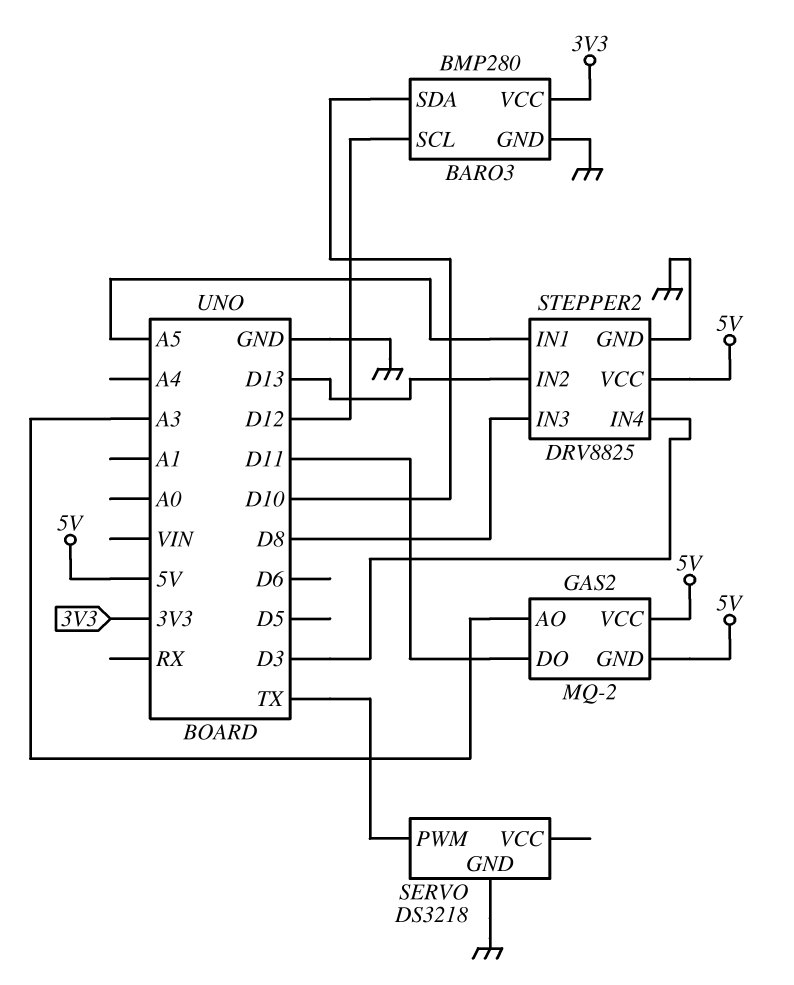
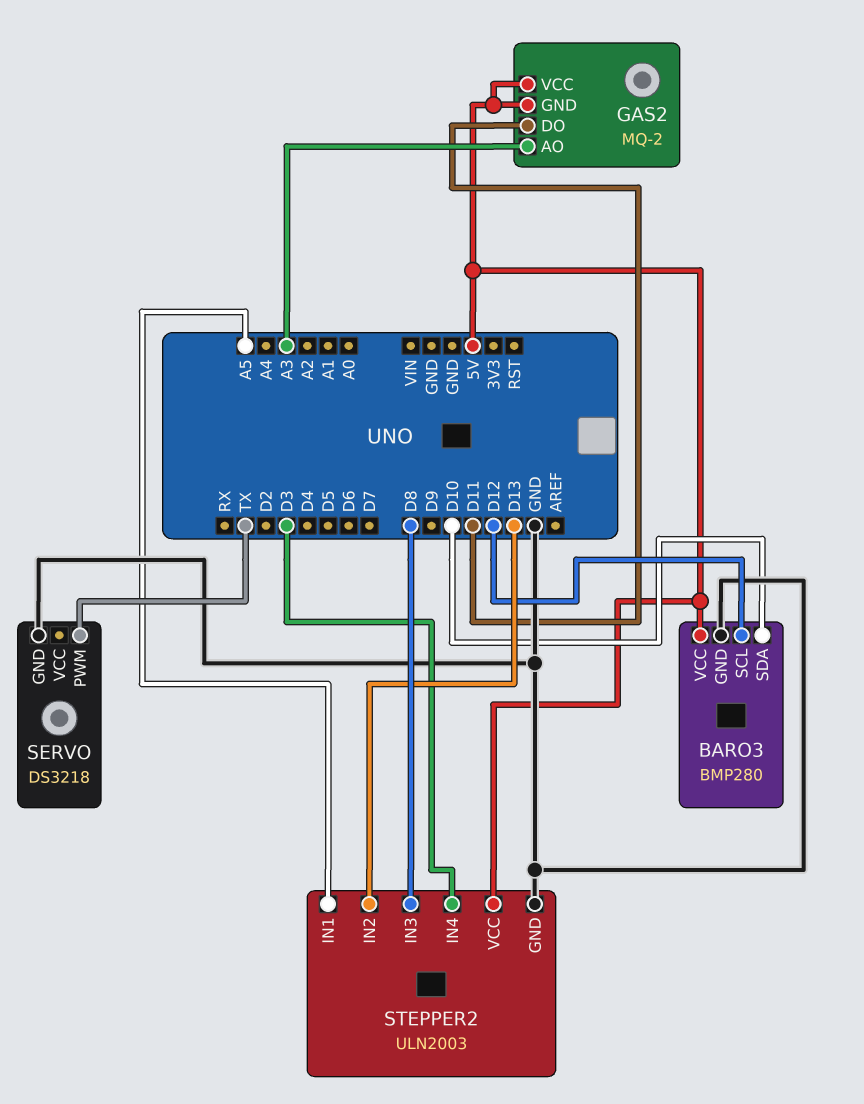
BARO3 pin VCC: 3V3 -> 5V
STEPPER2: DRV8825 -> ULN2003

